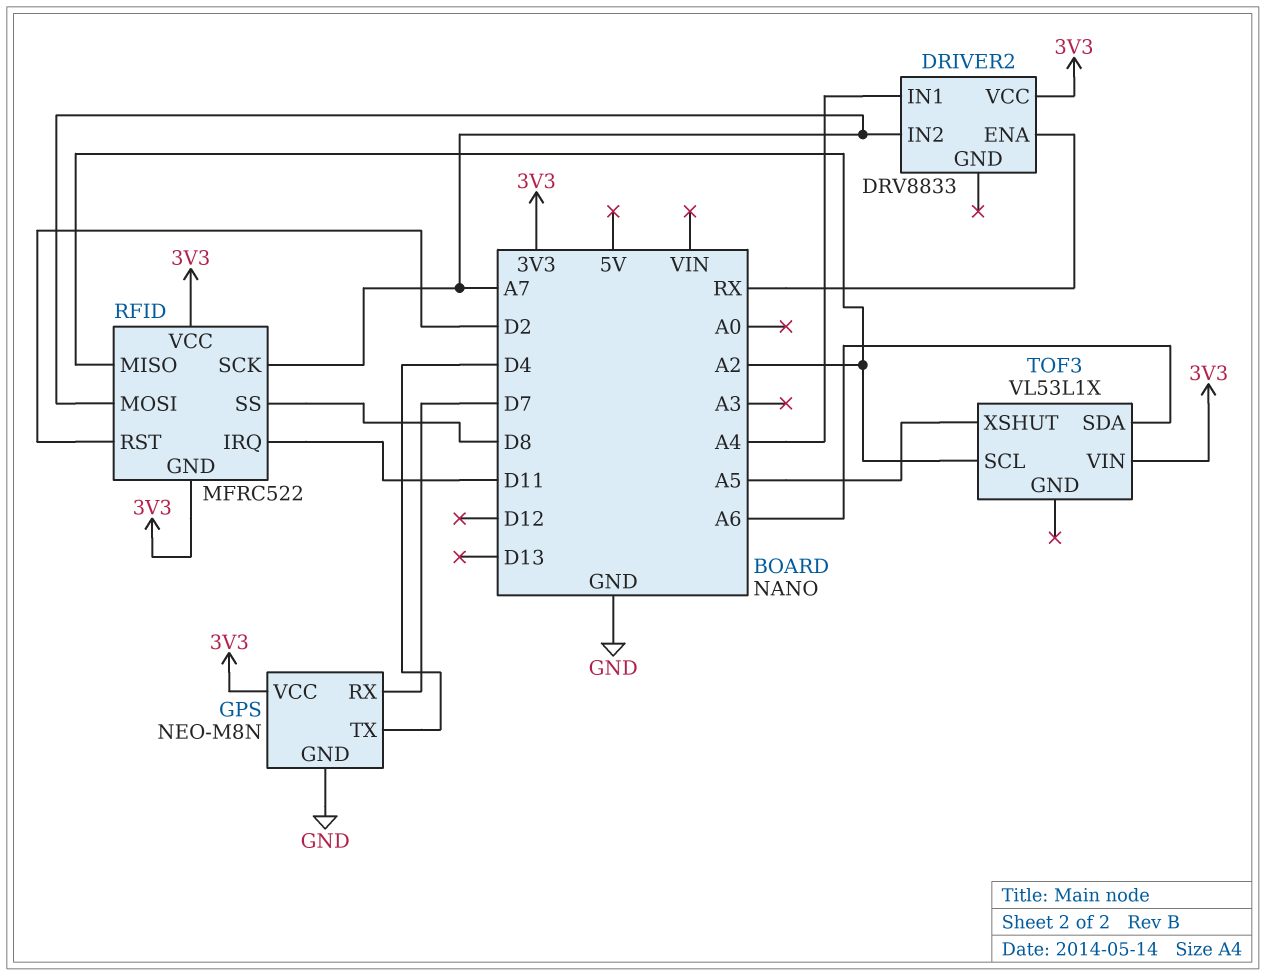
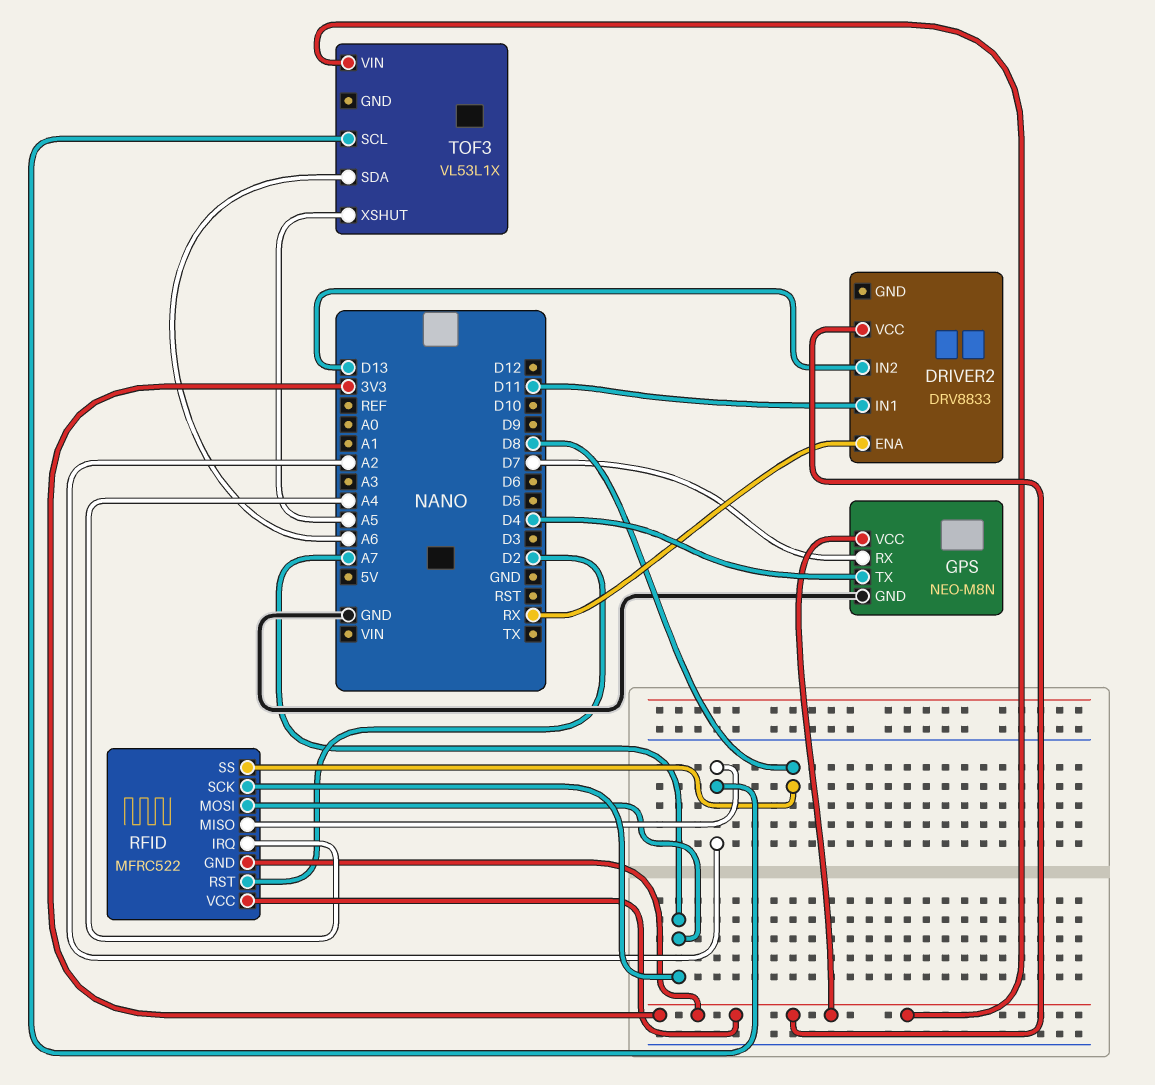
DRIVER2 pin IN1: A4 -> D11
DRIVER2 pin IN2: A7 -> D13
RFID pin IRQ: D11 -> A4

